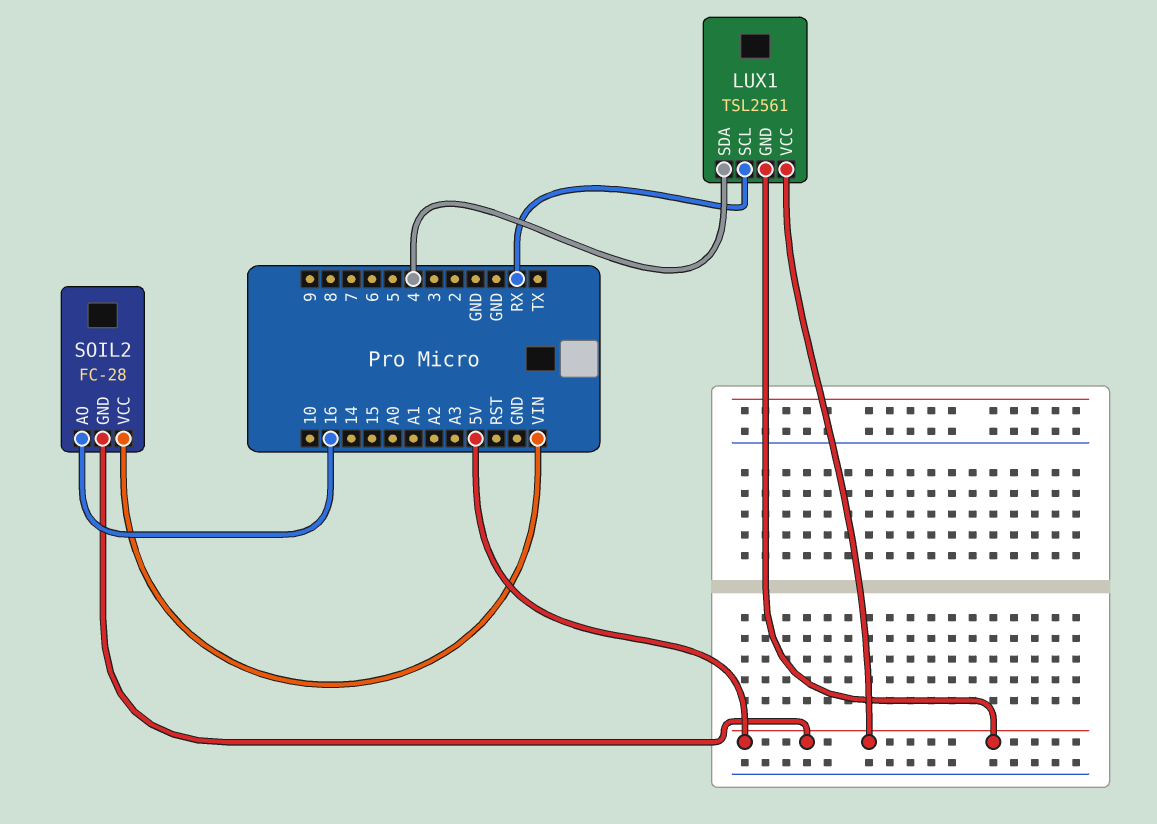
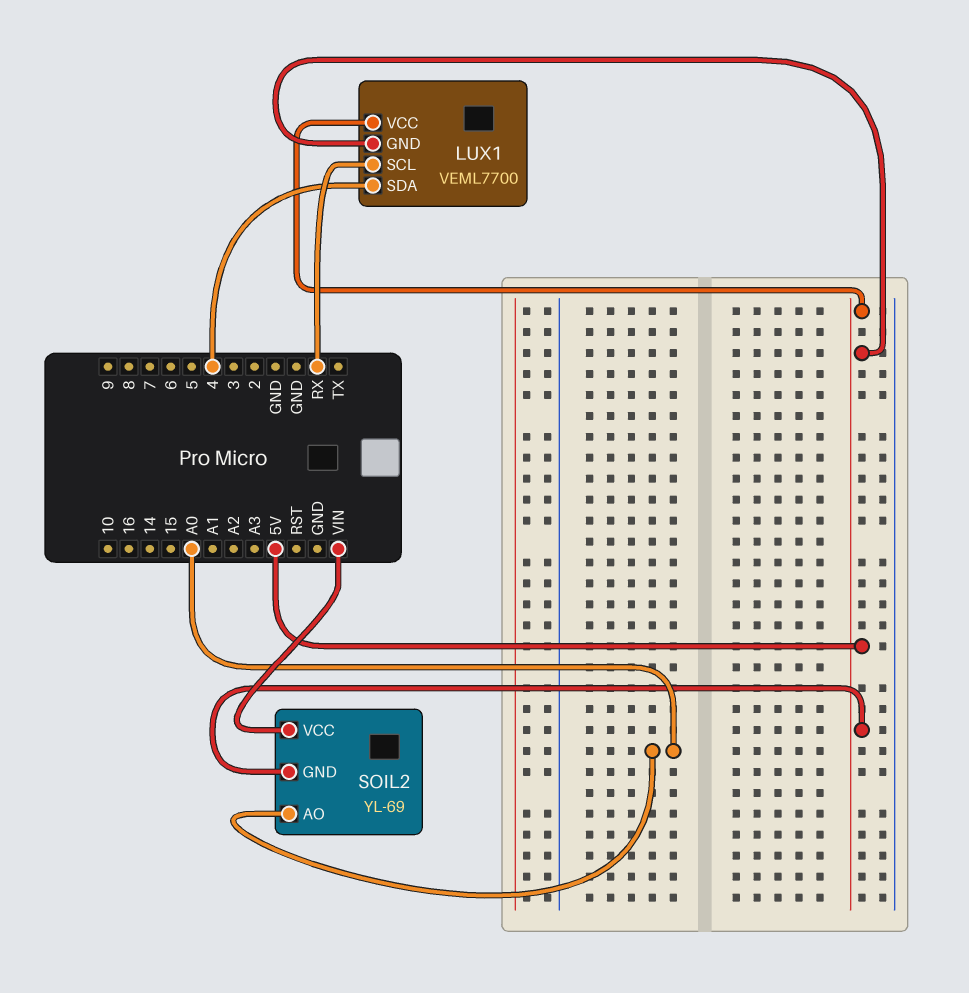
LUX1: TSL2561 -> VEML7700
SOIL2: FC-28 -> YL-69
SOIL2 pin AO: 16 -> A0

